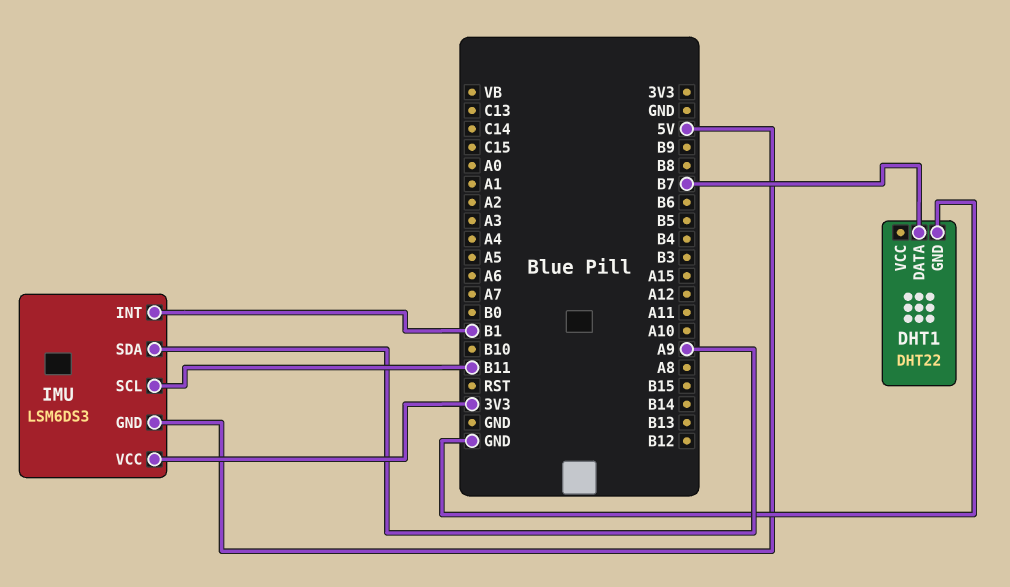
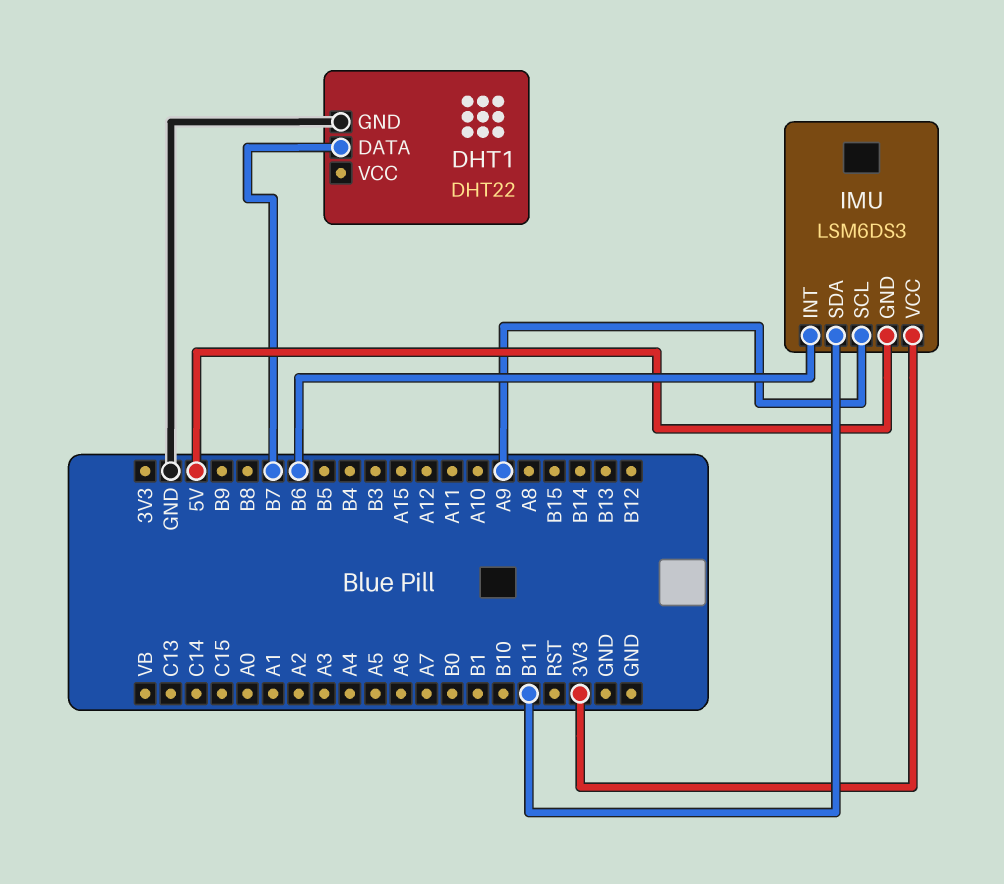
IMU pin INT: B1 -> B6
IMU pin SCL: B11 -> A9
IMU pin SDA: A9 -> B11

